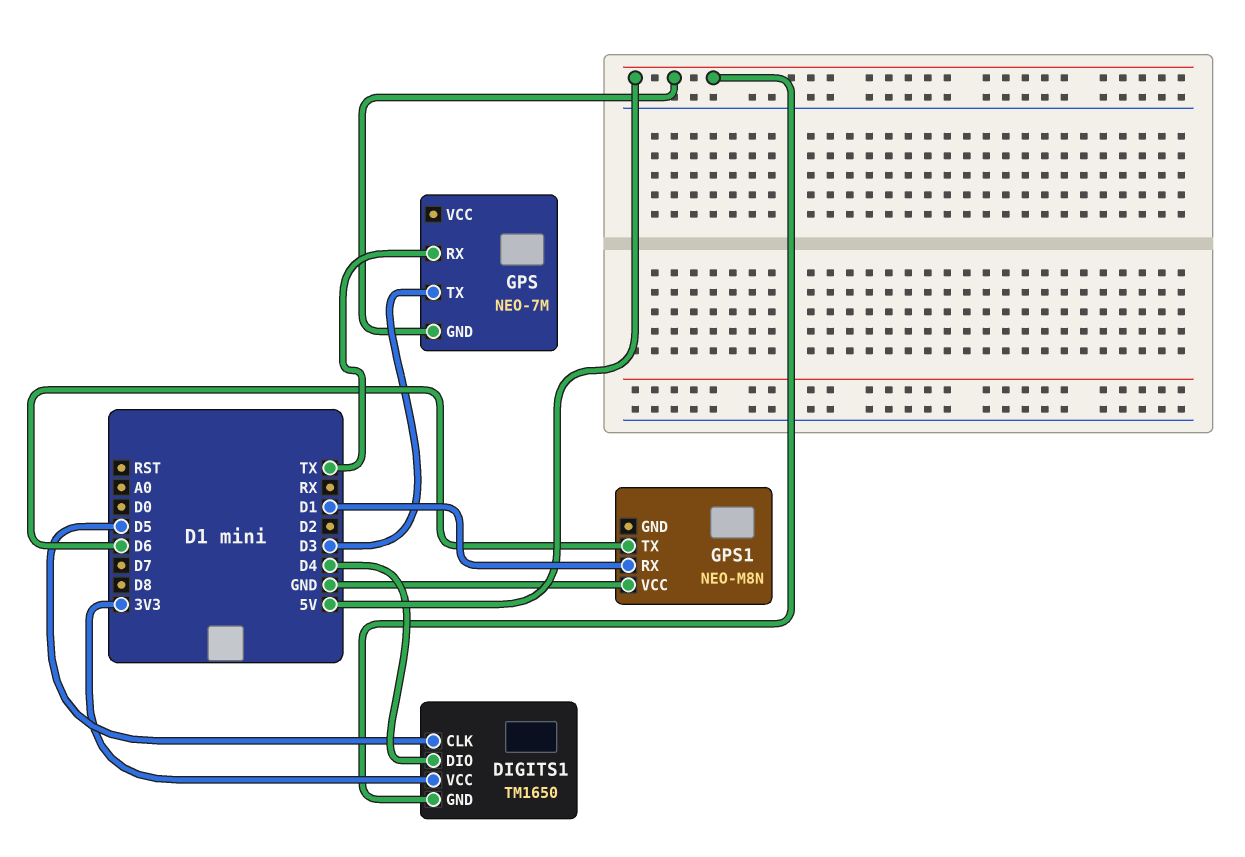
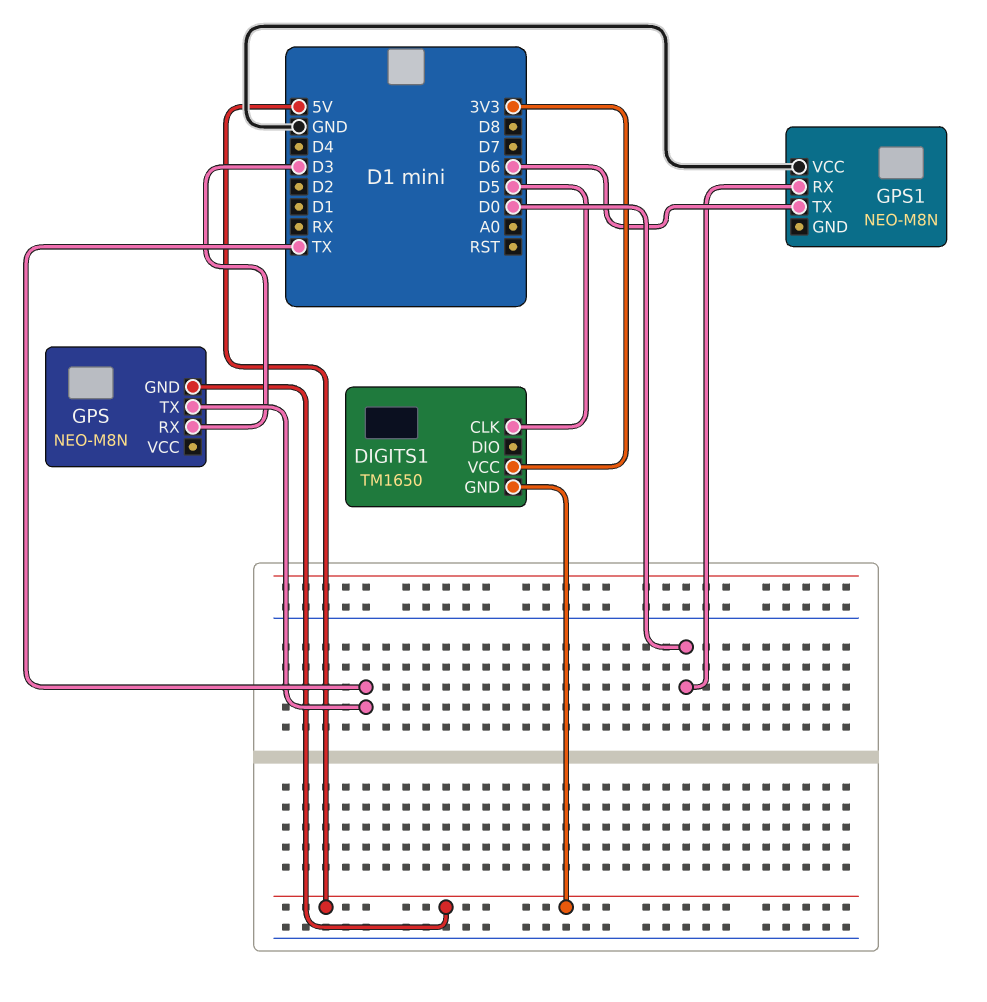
DIGITS1 pin DIO: D4 -> none
GPS: NEO-7M -> NEO-M8N
GPS pin RX: TX -> D3
GPS pin TX: D3 -> TX
GPS1 pin RX: D1 -> D0

